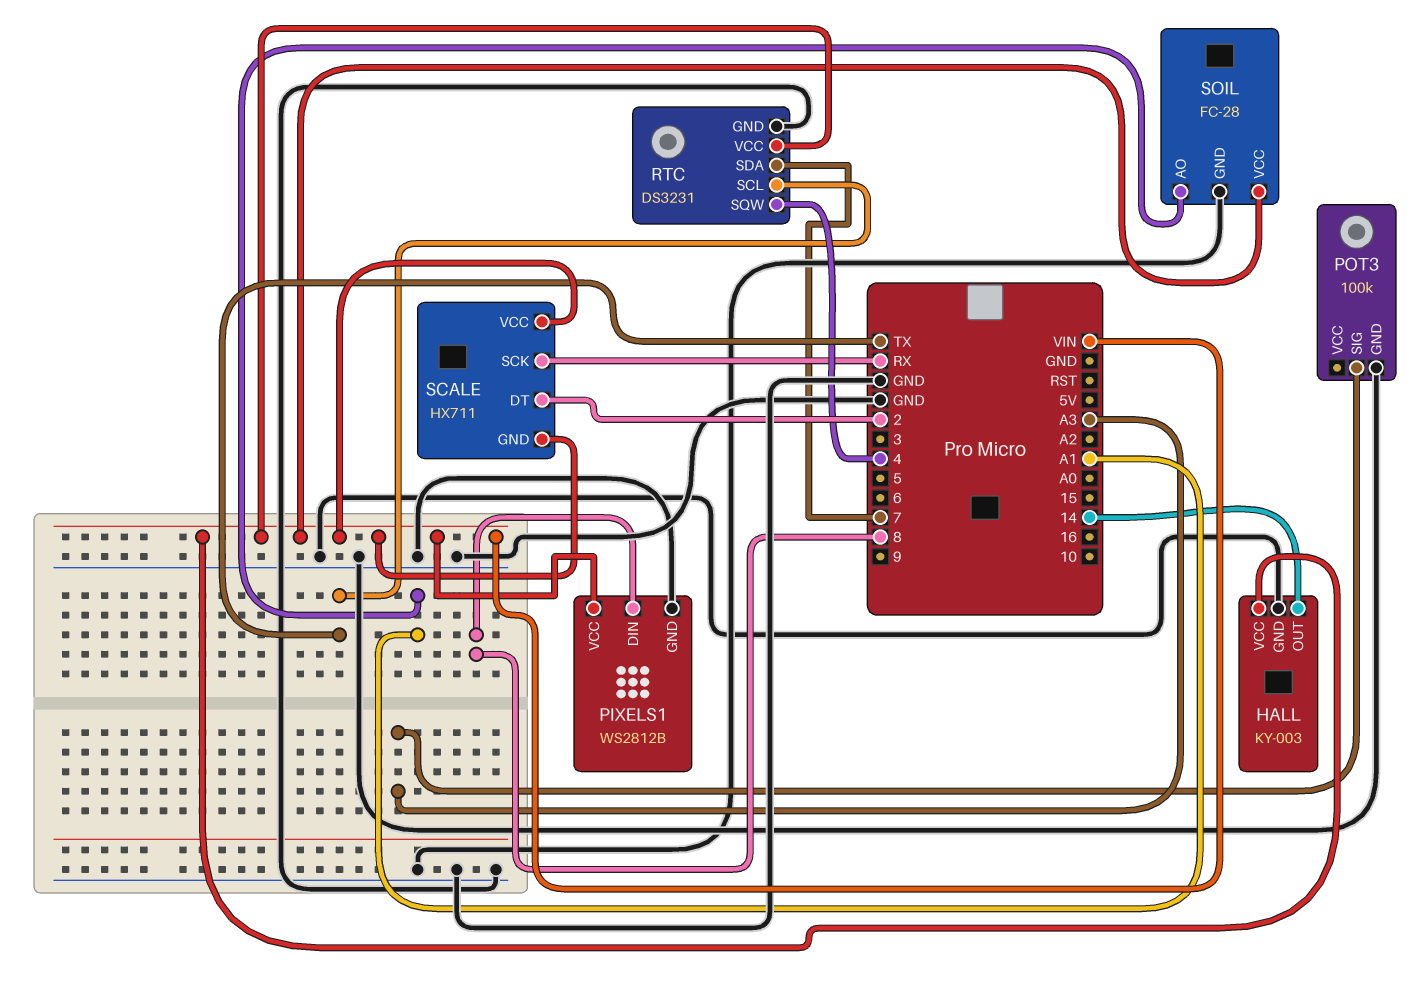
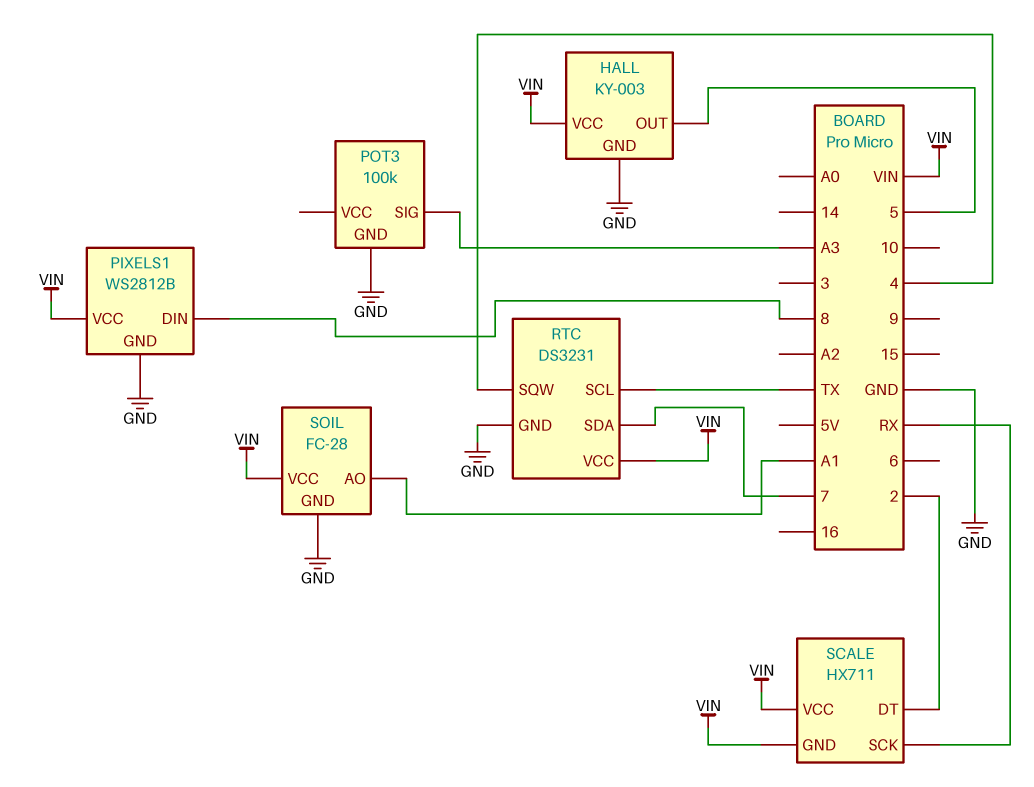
HALL pin OUT: 14 -> 5

